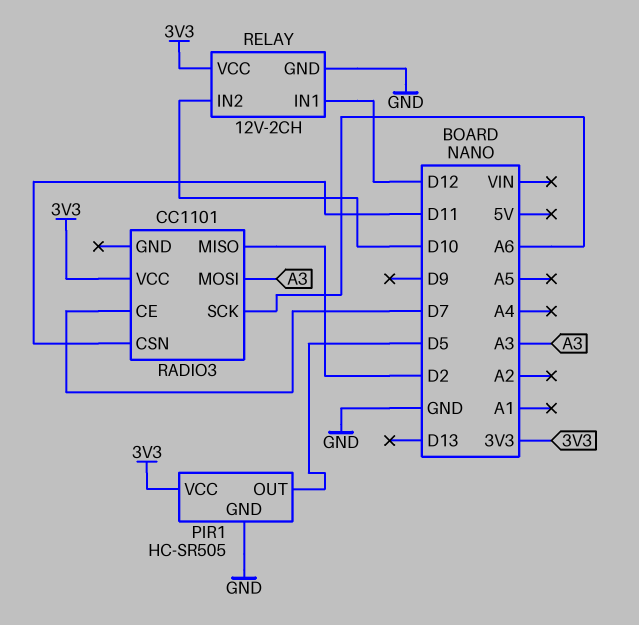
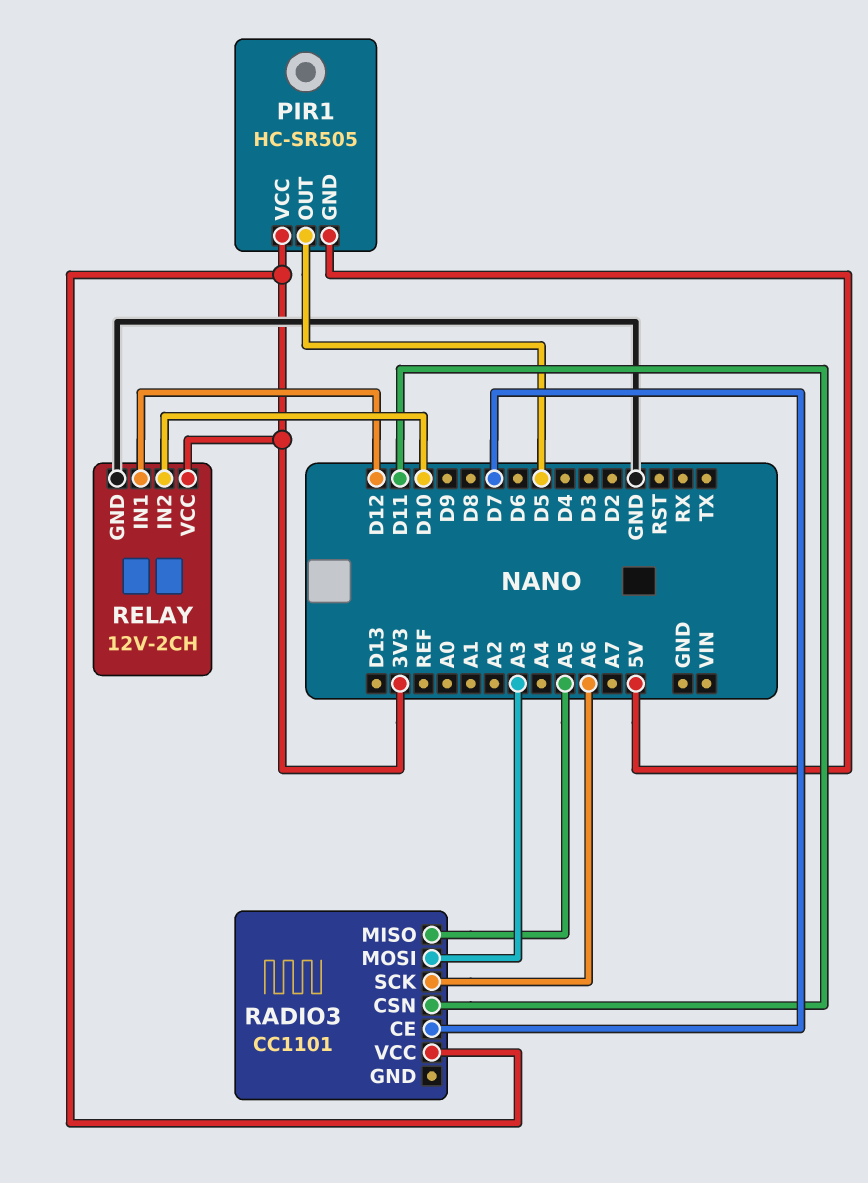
PIR1 pin GND: GND -> 5V
RADIO3 pin MISO: D2 -> A5

